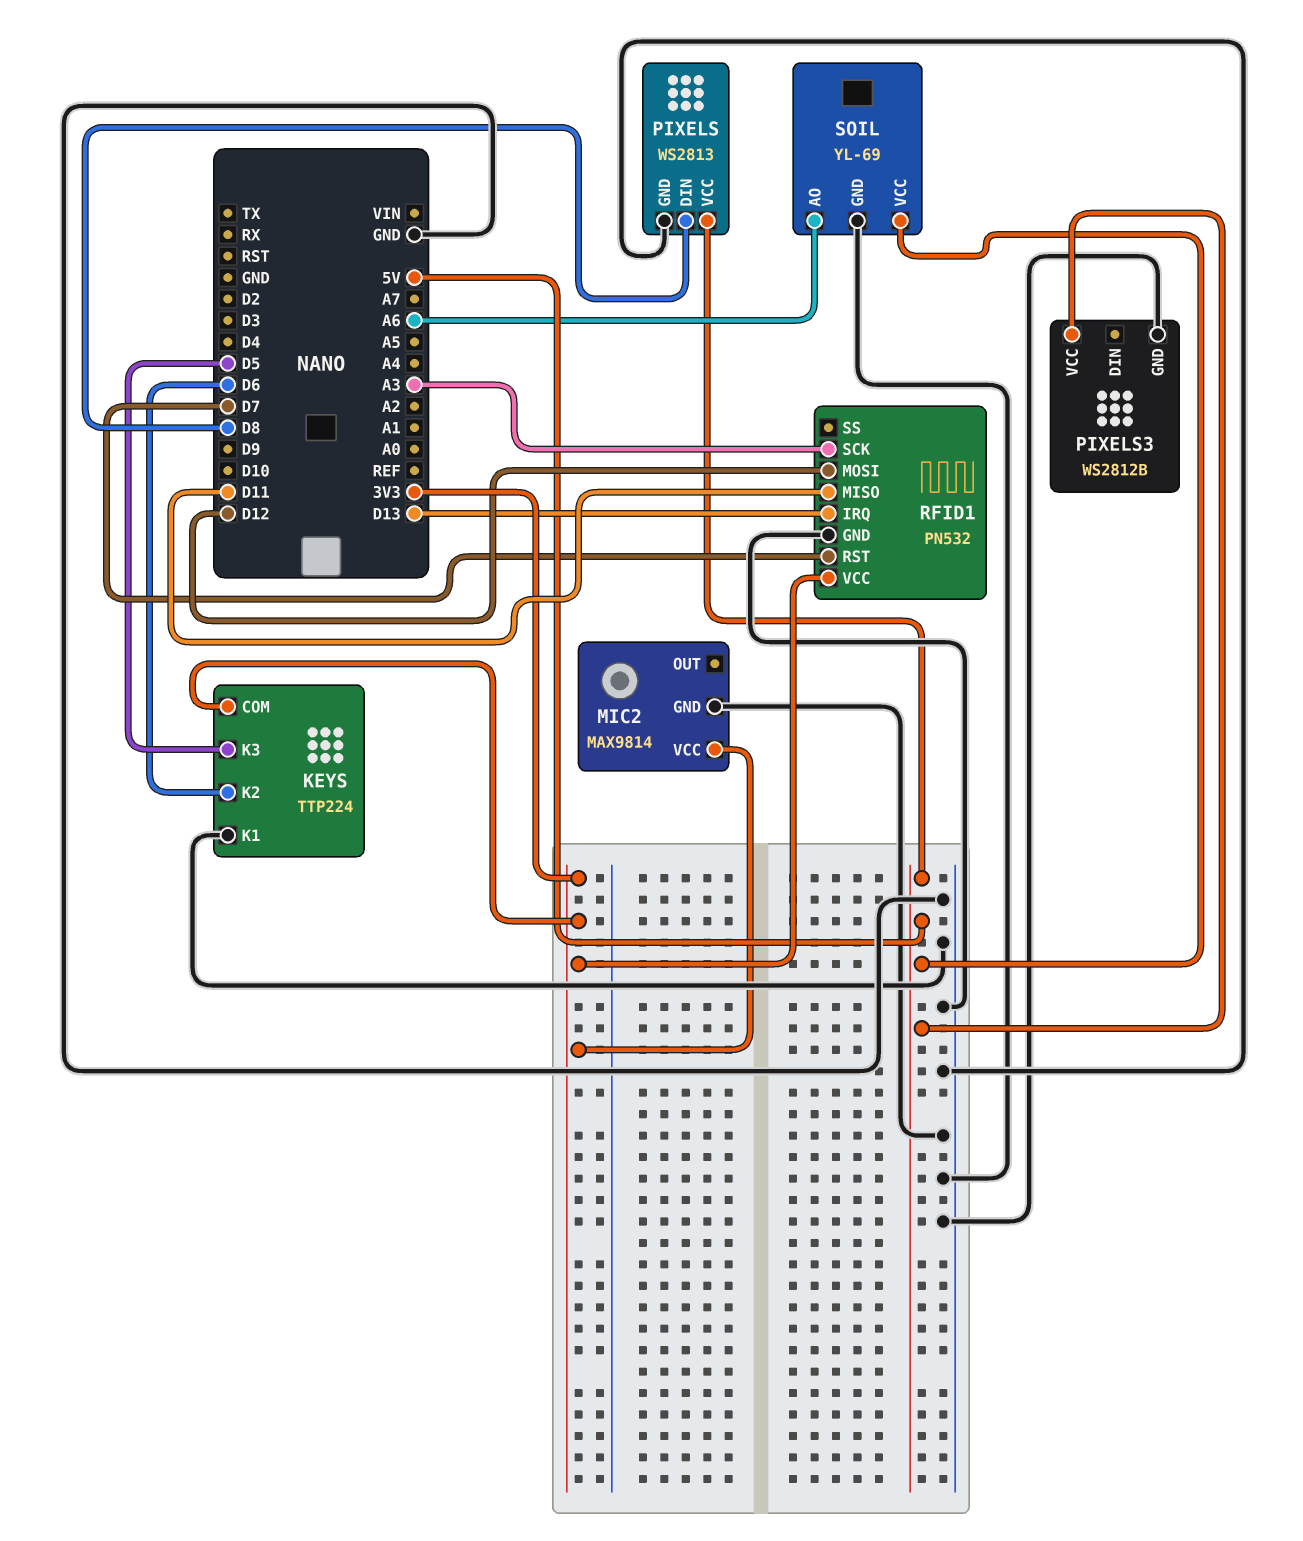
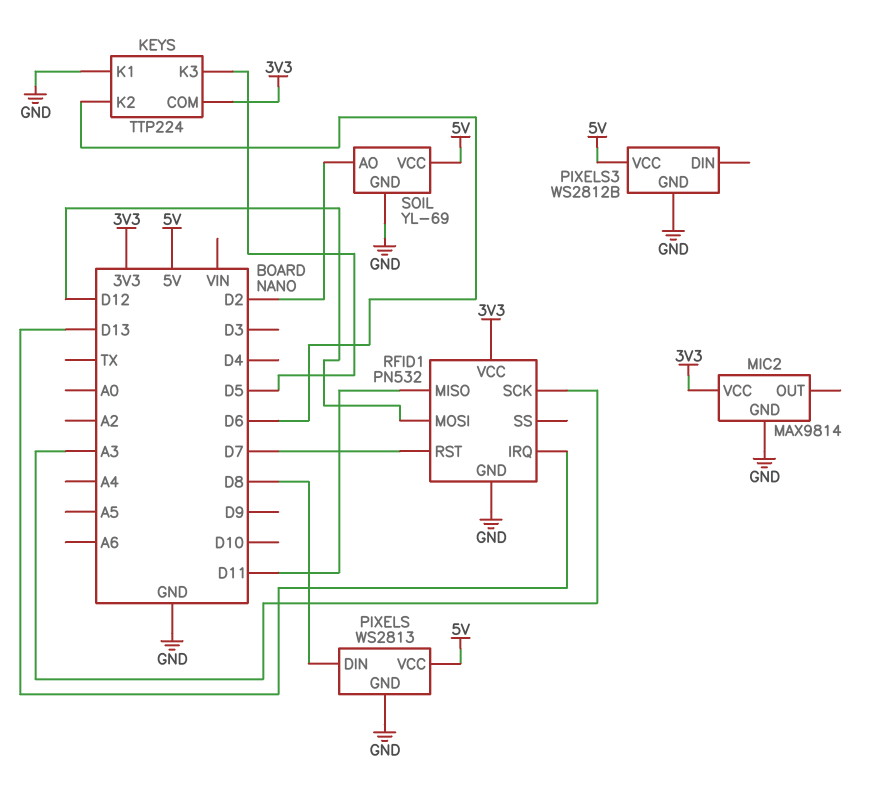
SOIL pin AO: A6 -> D2

